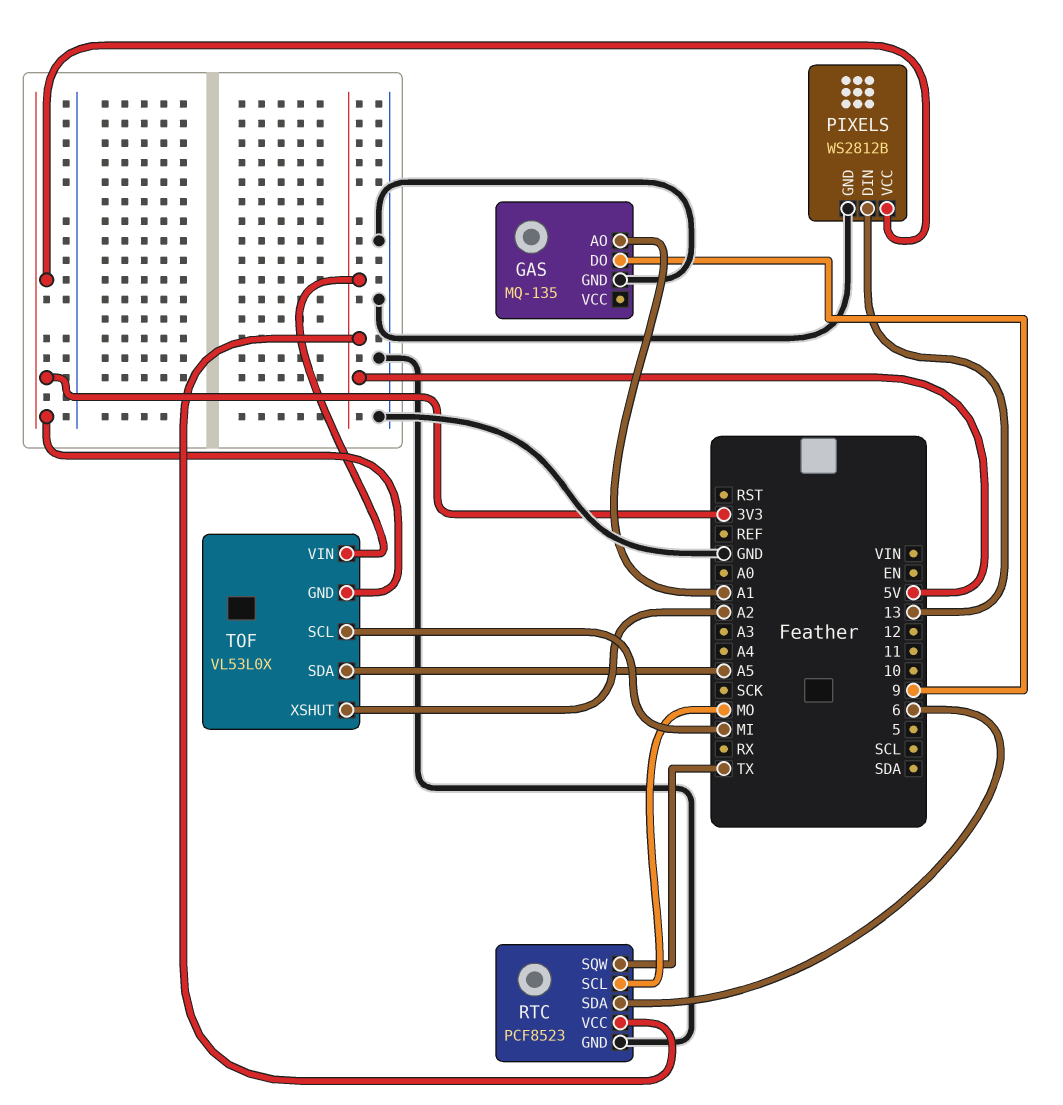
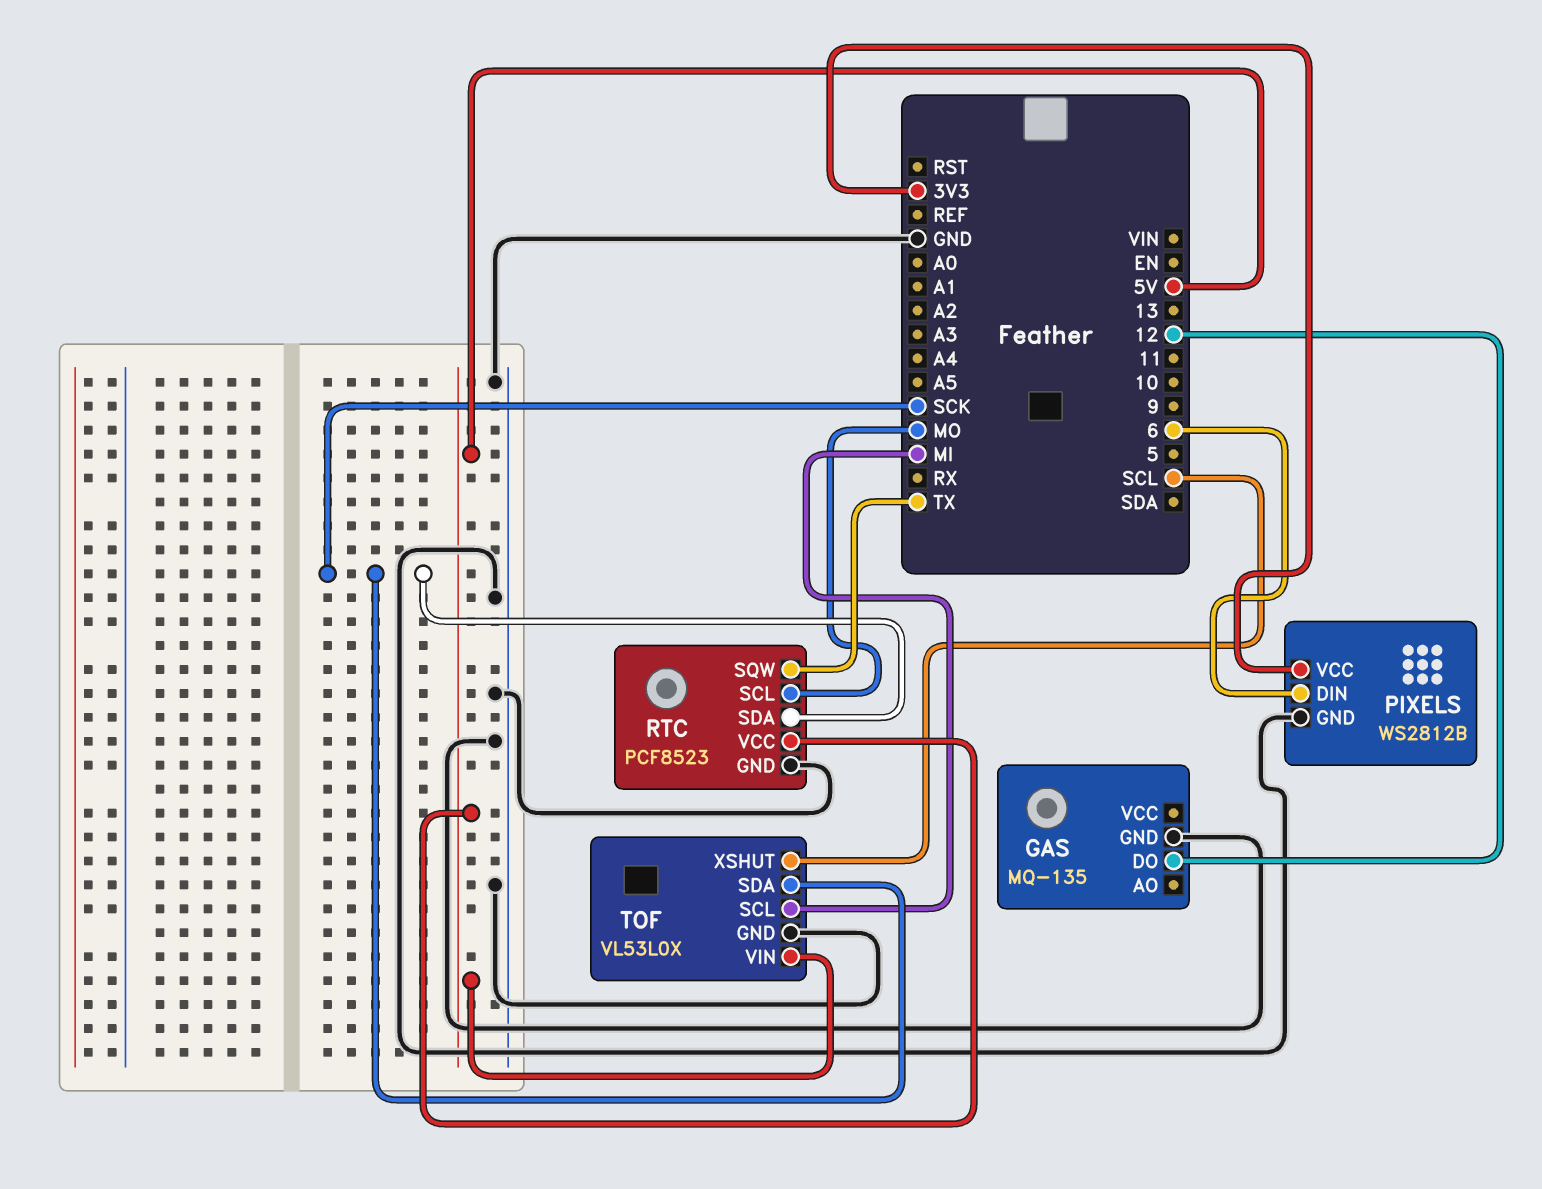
GAS pin AO: A1 -> none
GAS pin DO: 9 -> 12
PIXELS pin DIN: 13 -> 6
RTC pin SDA: 6 -> SCK
TOF pin GND: 3V3 -> GND
TOF pin SDA: A5 -> SCK
TOF pin XSHUT: A2 -> SCL

